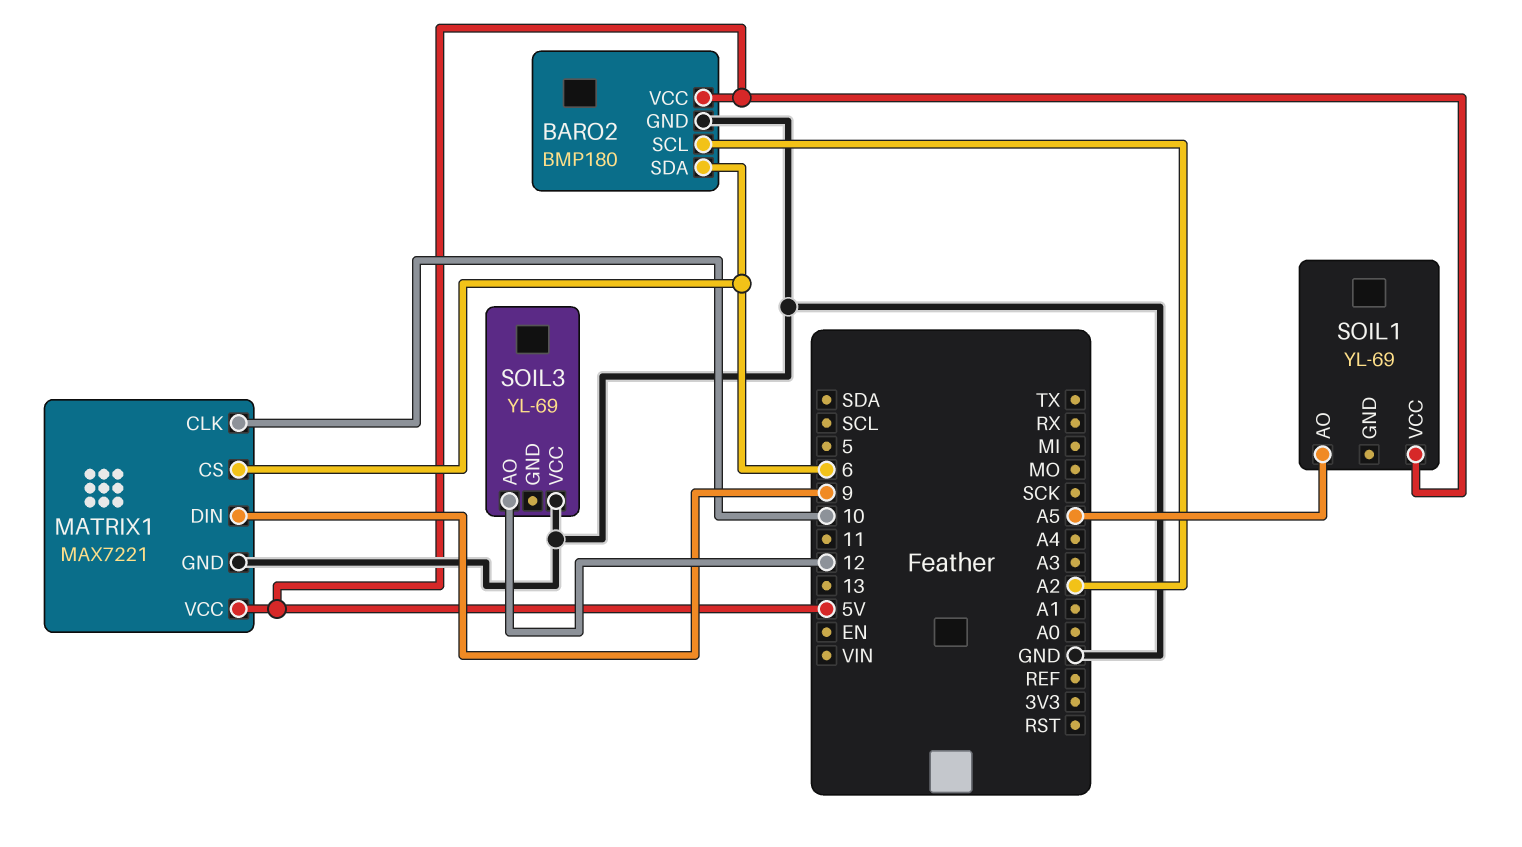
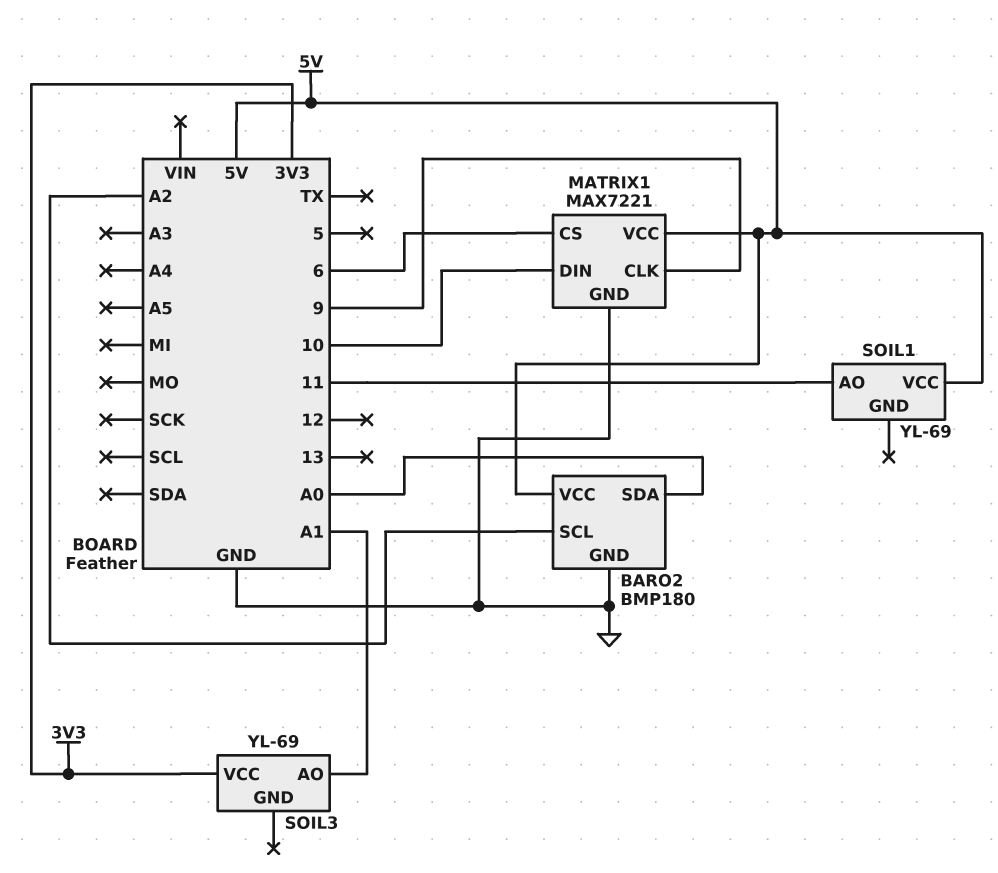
BARO2 pin SDA: 6 -> A0
MATRIX1 pin CLK: 10 -> 9
MATRIX1 pin DIN: 9 -> 10
SOIL1 pin AO: A5 -> 11
SOIL3 pin AO: 12 -> A1
SOIL3 pin VCC: GND -> 3V3

